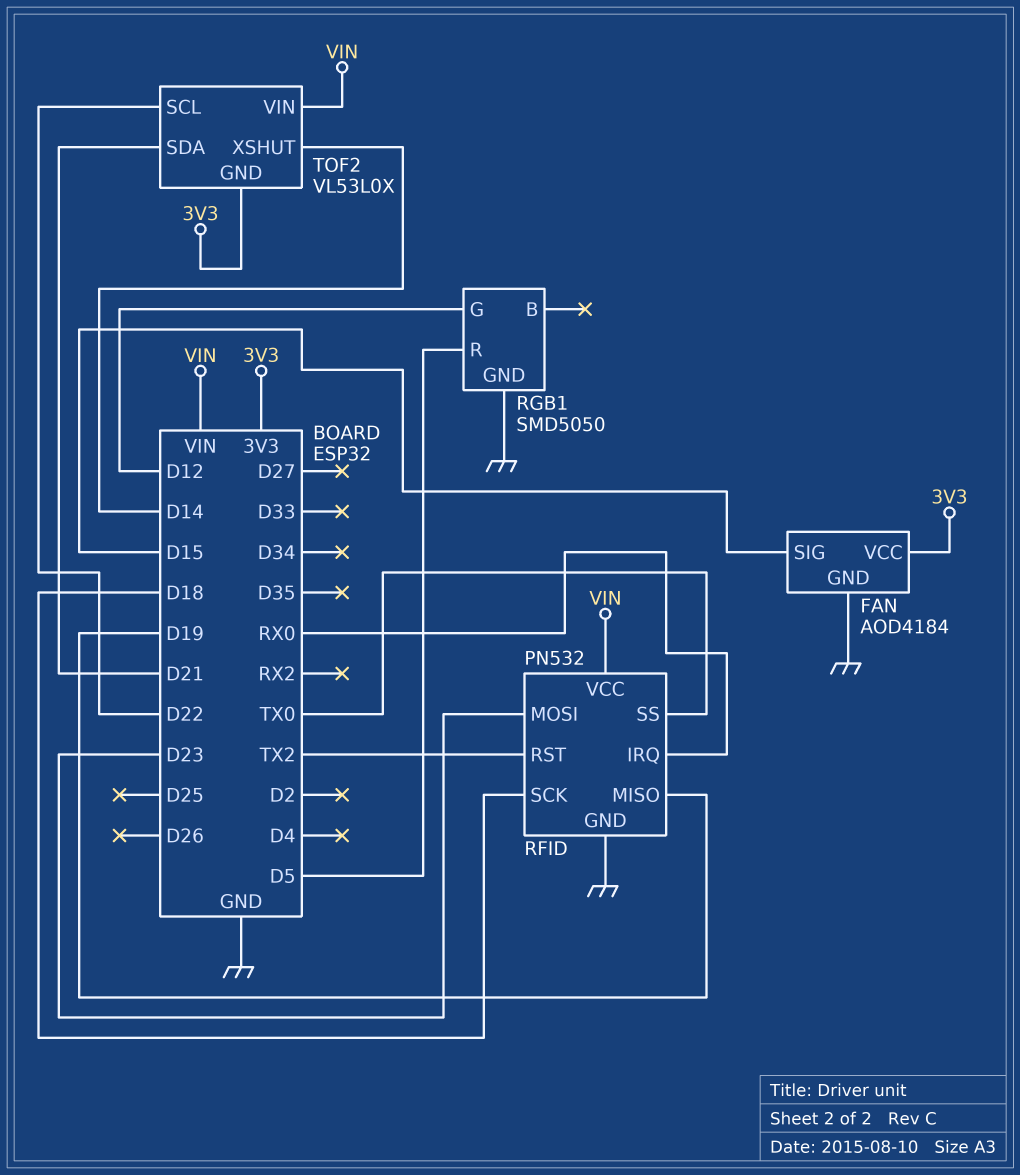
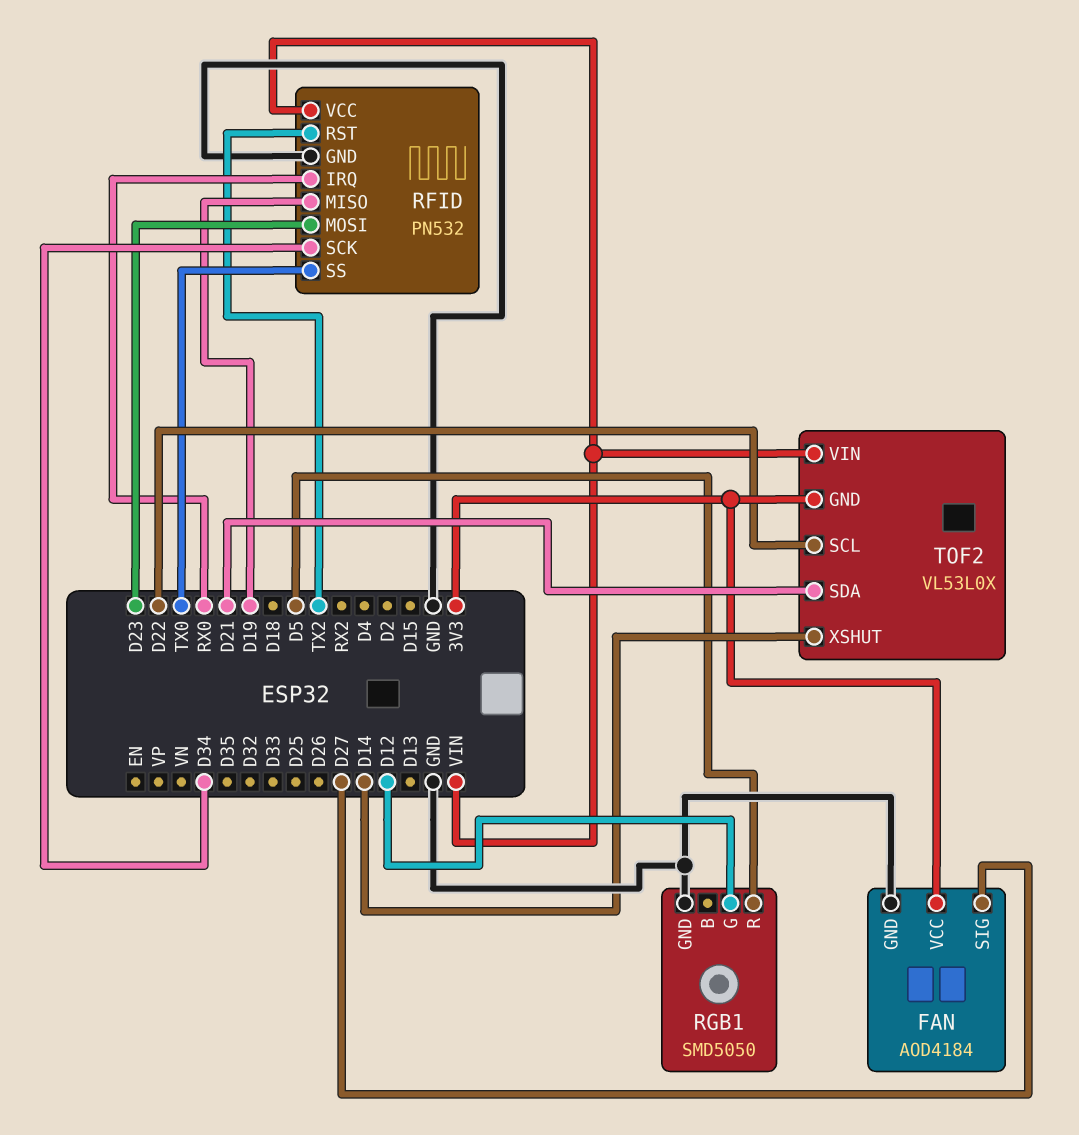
FAN pin SIG: D15 -> D27
RFID pin SCK: D18 -> D34

